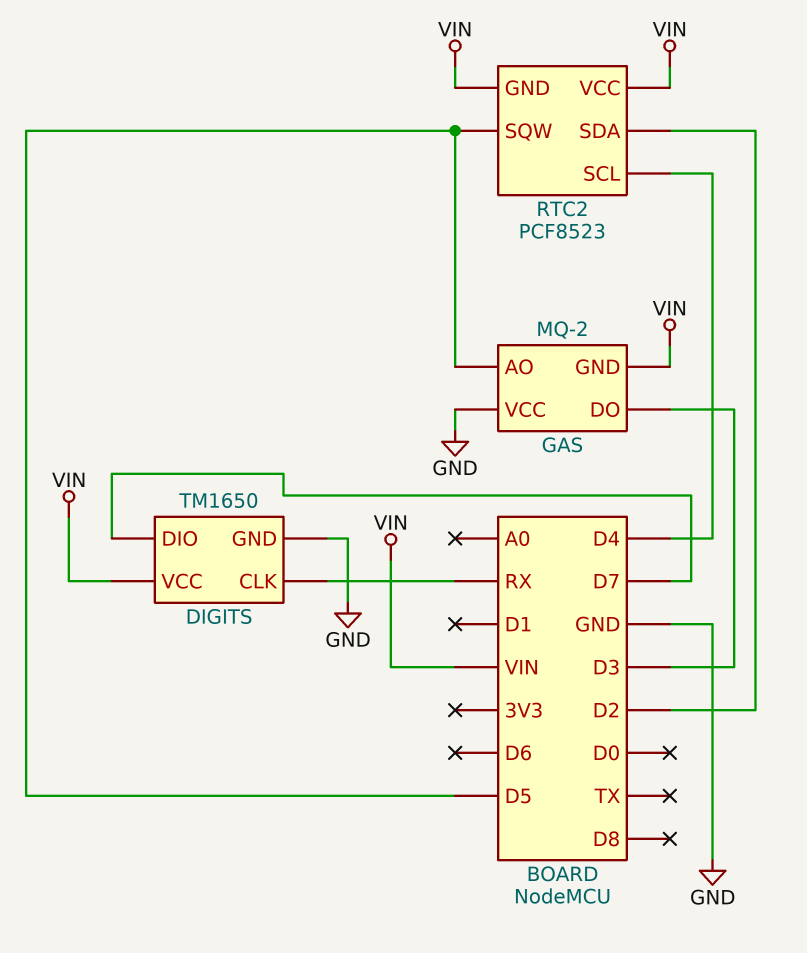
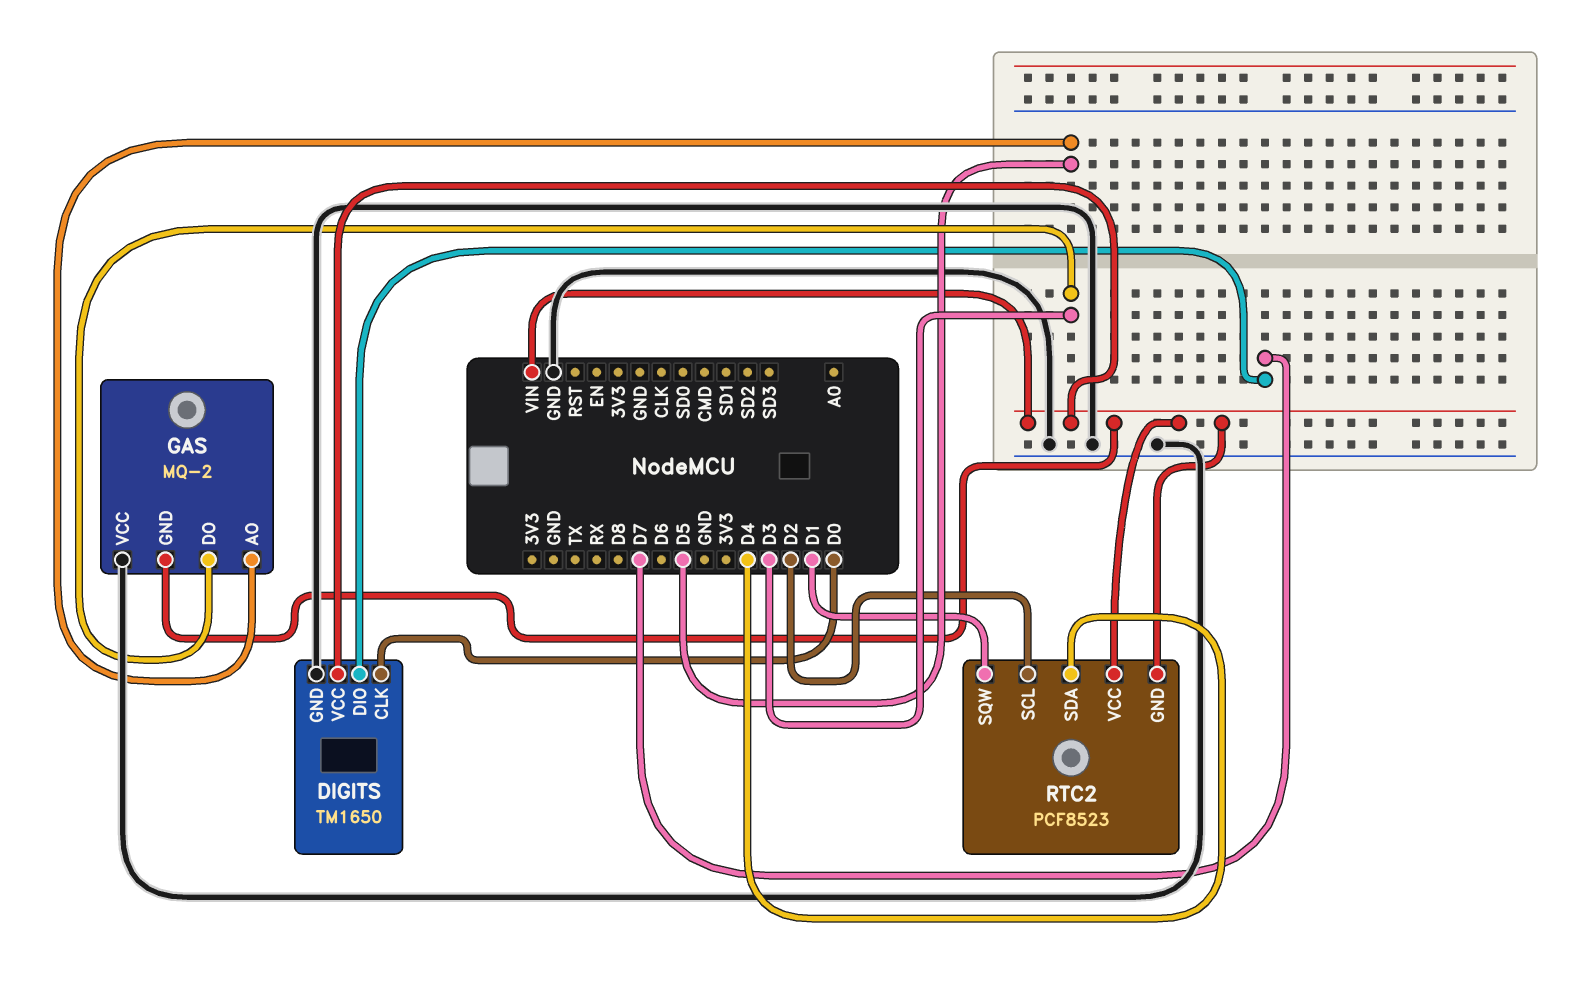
DIGITS pin CLK: RX -> D0
RTC2 pin SCL: D4 -> D2
RTC2 pin SDA: D2 -> D4
RTC2 pin SQW: D5 -> D1

